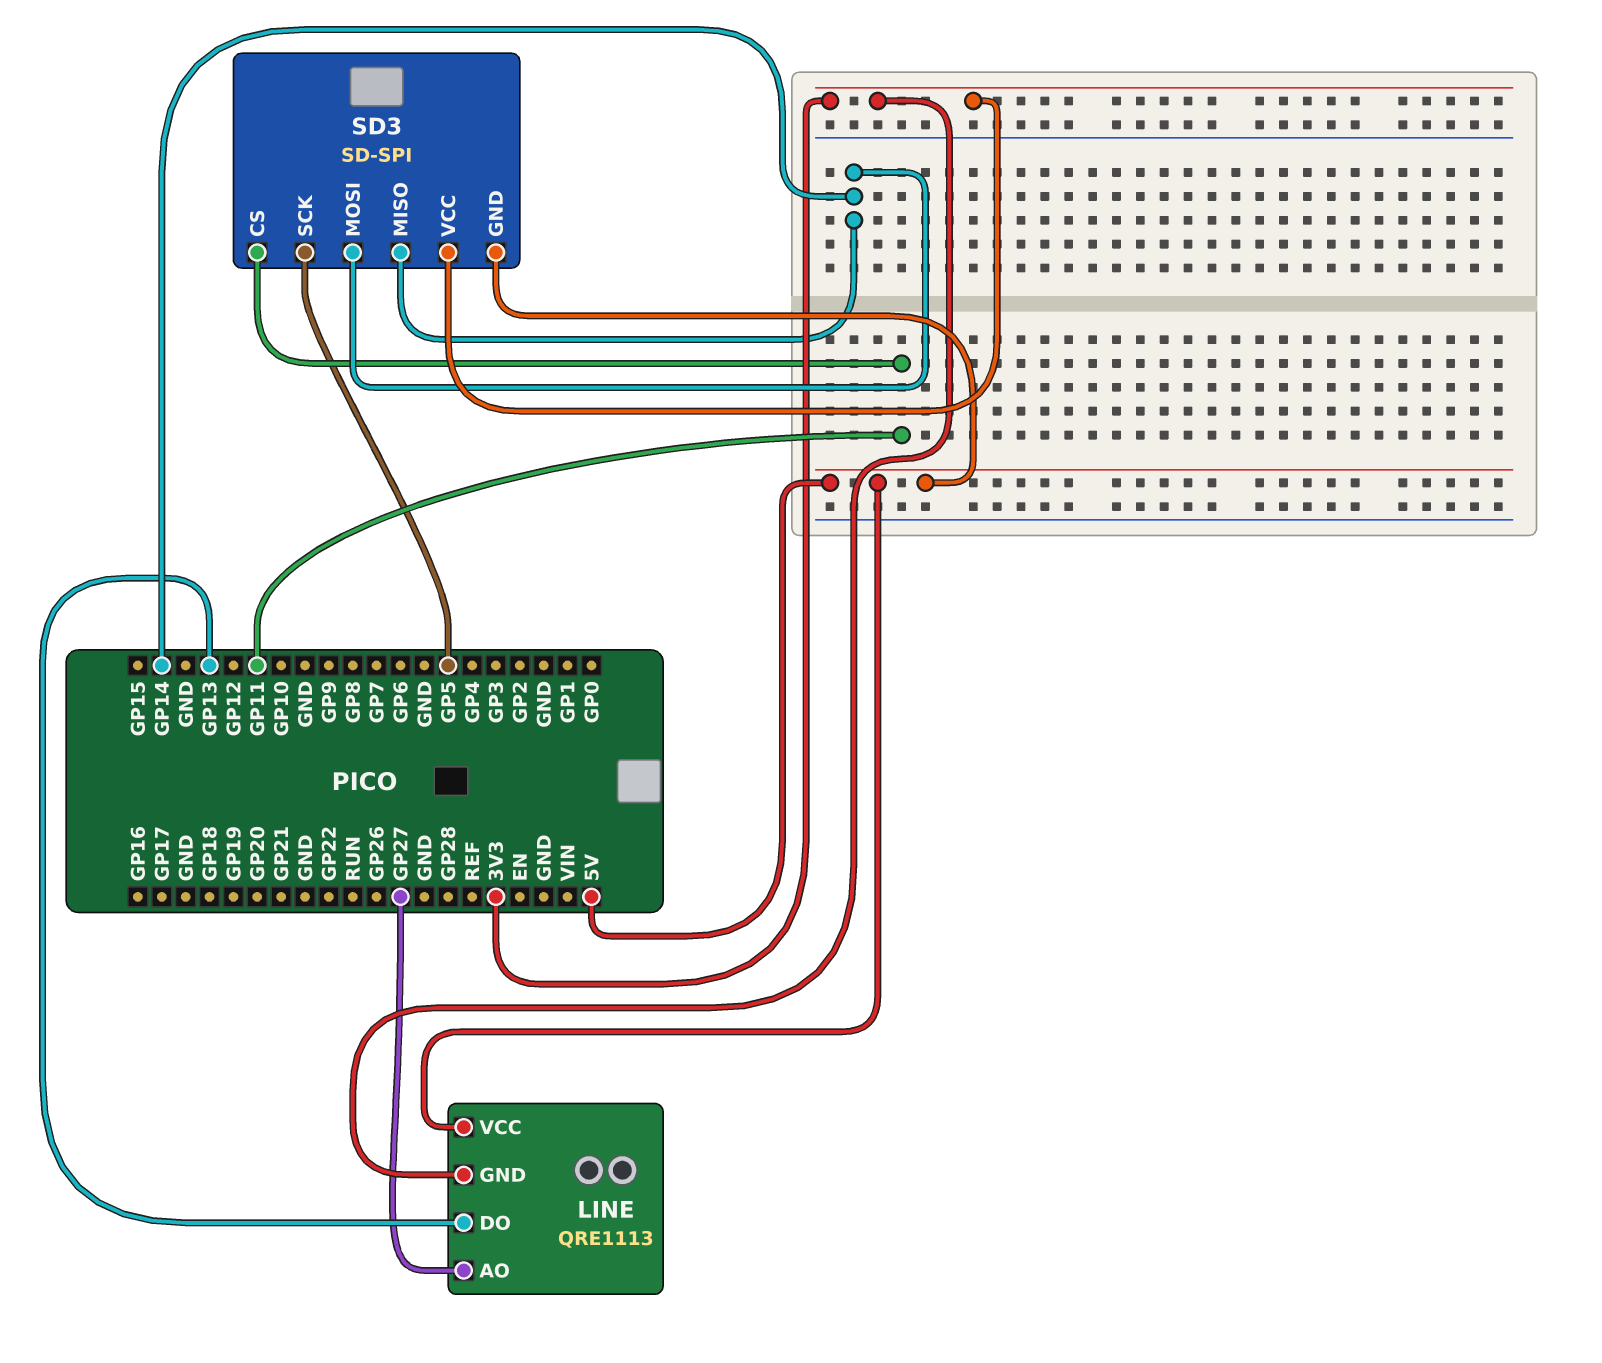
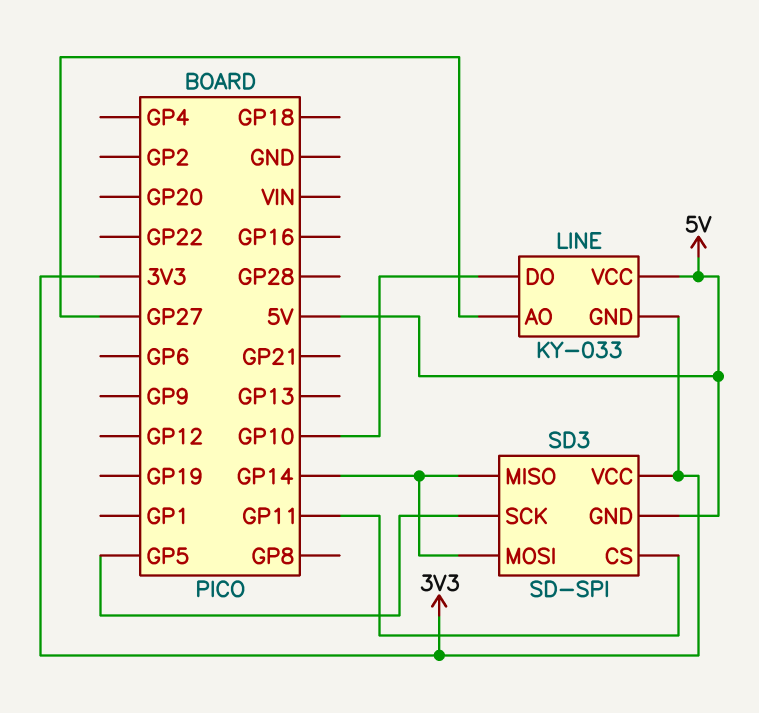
LINE: QRE1113 -> KY-033
LINE pin DO: GP13 -> GP10

